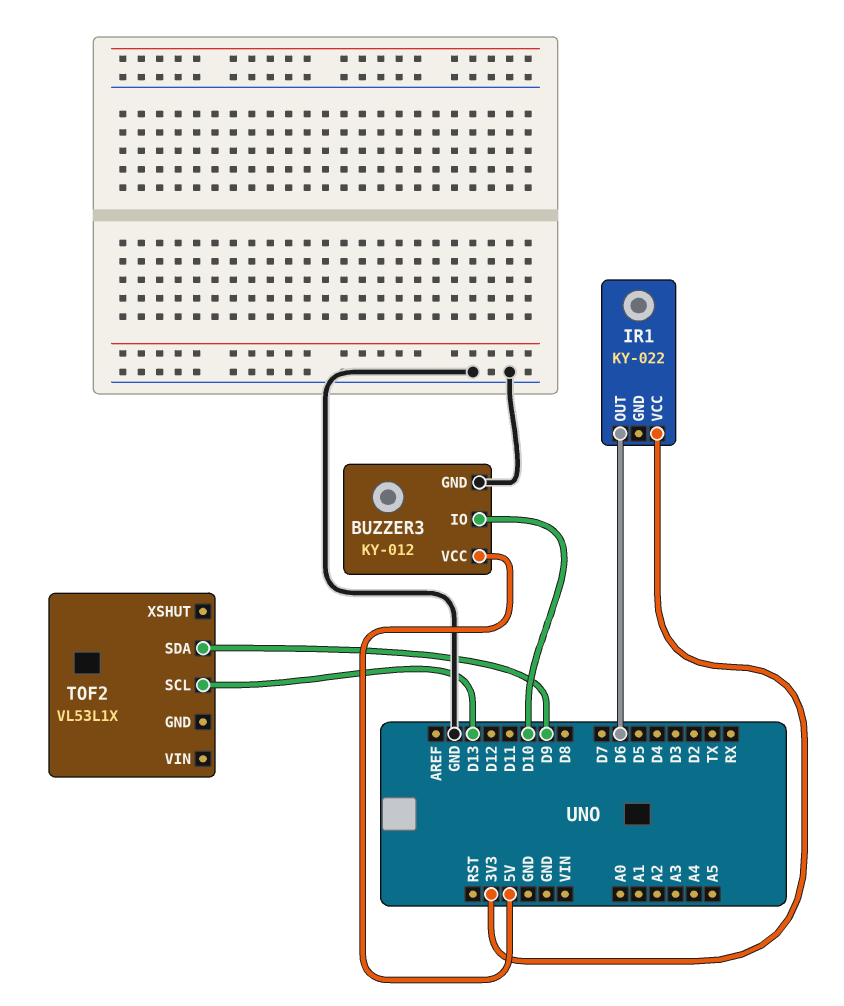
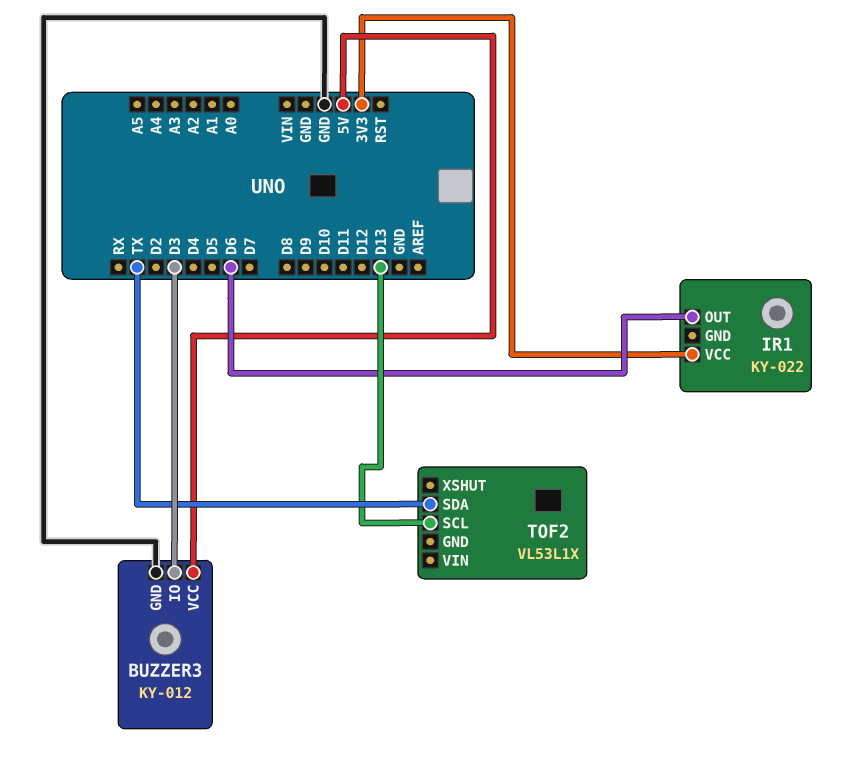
BUZZER3 pin IO: D10 -> D3
TOF2 pin SDA: D9 -> TX

